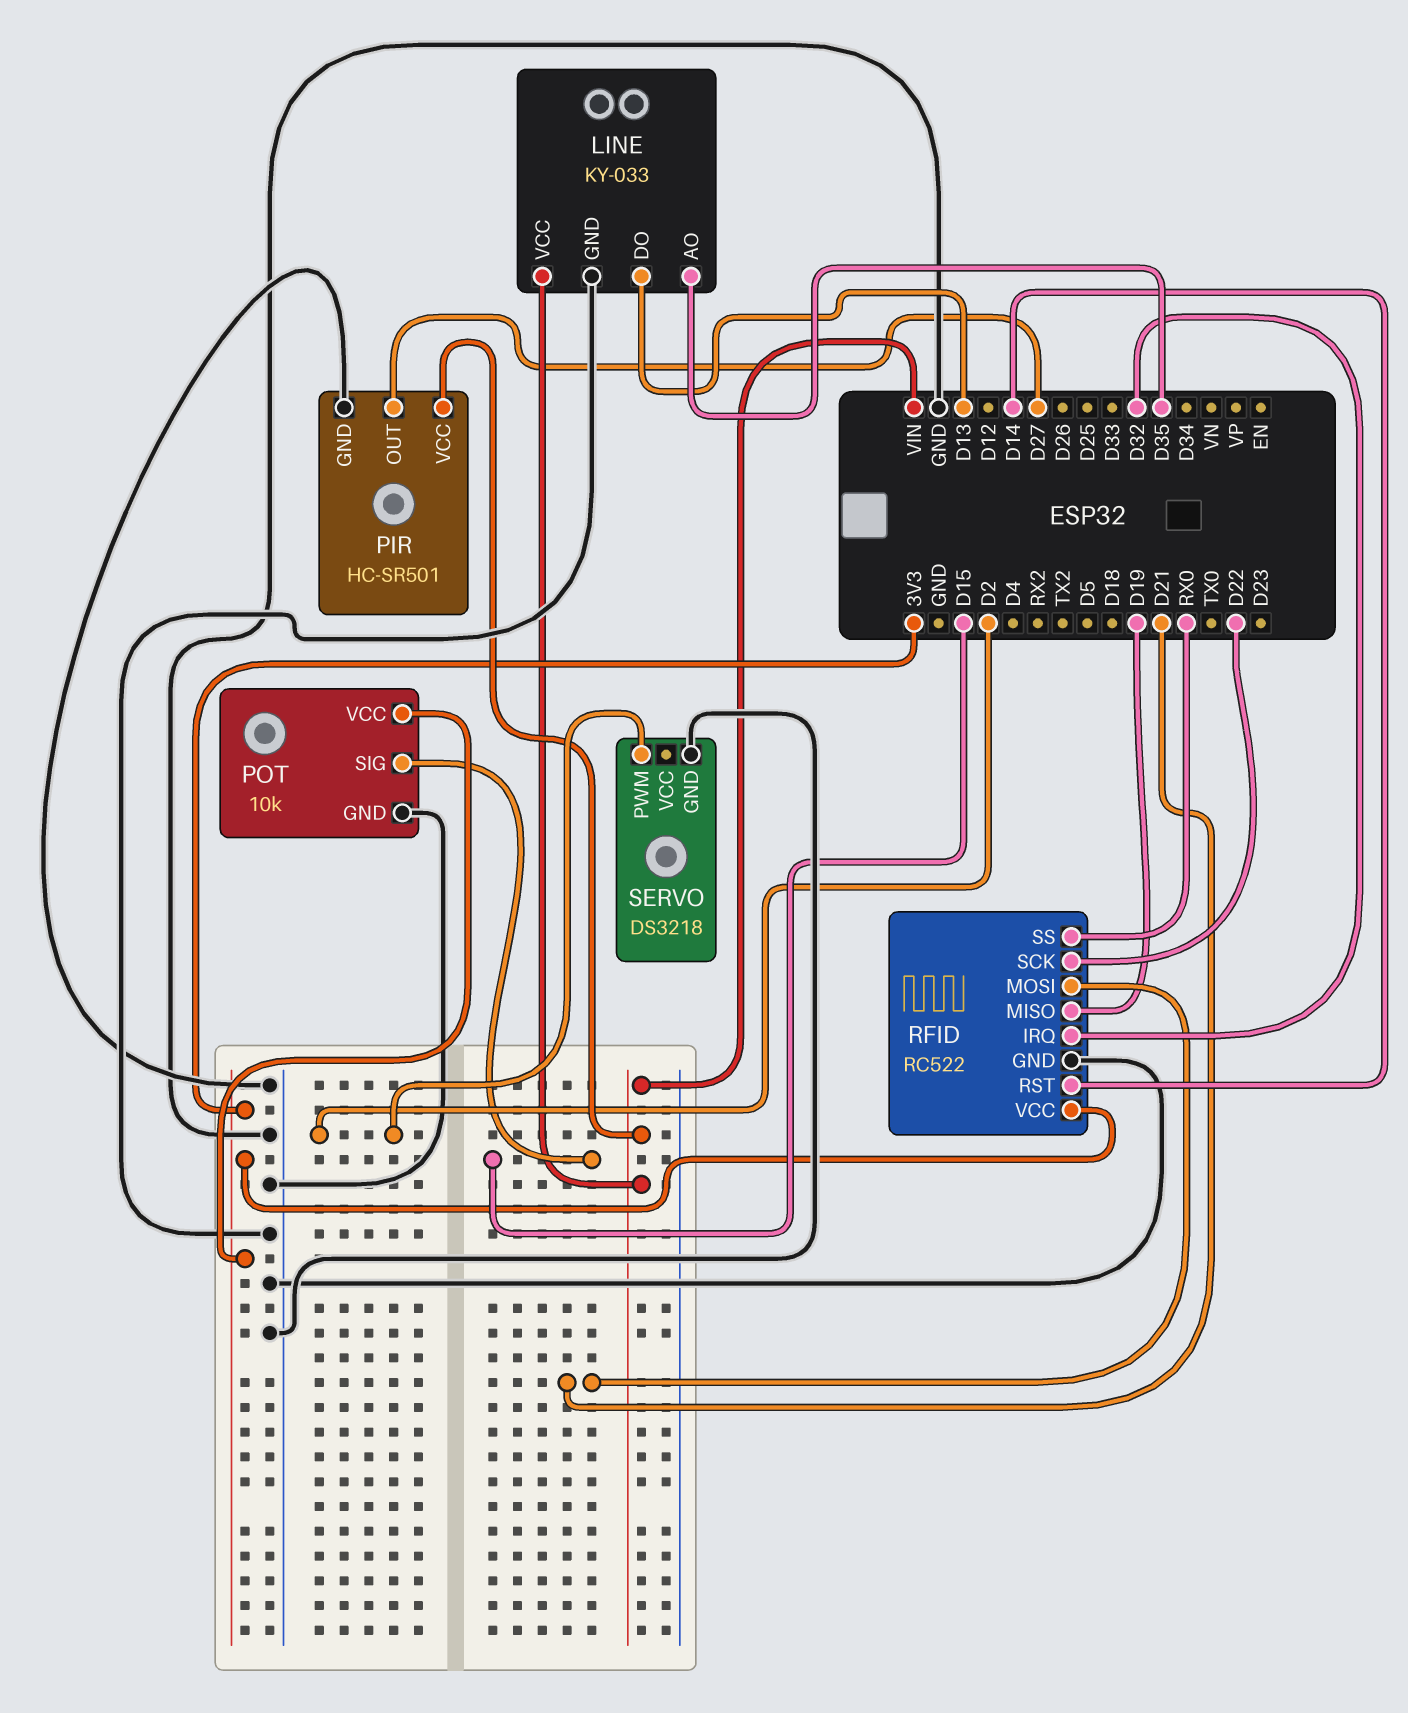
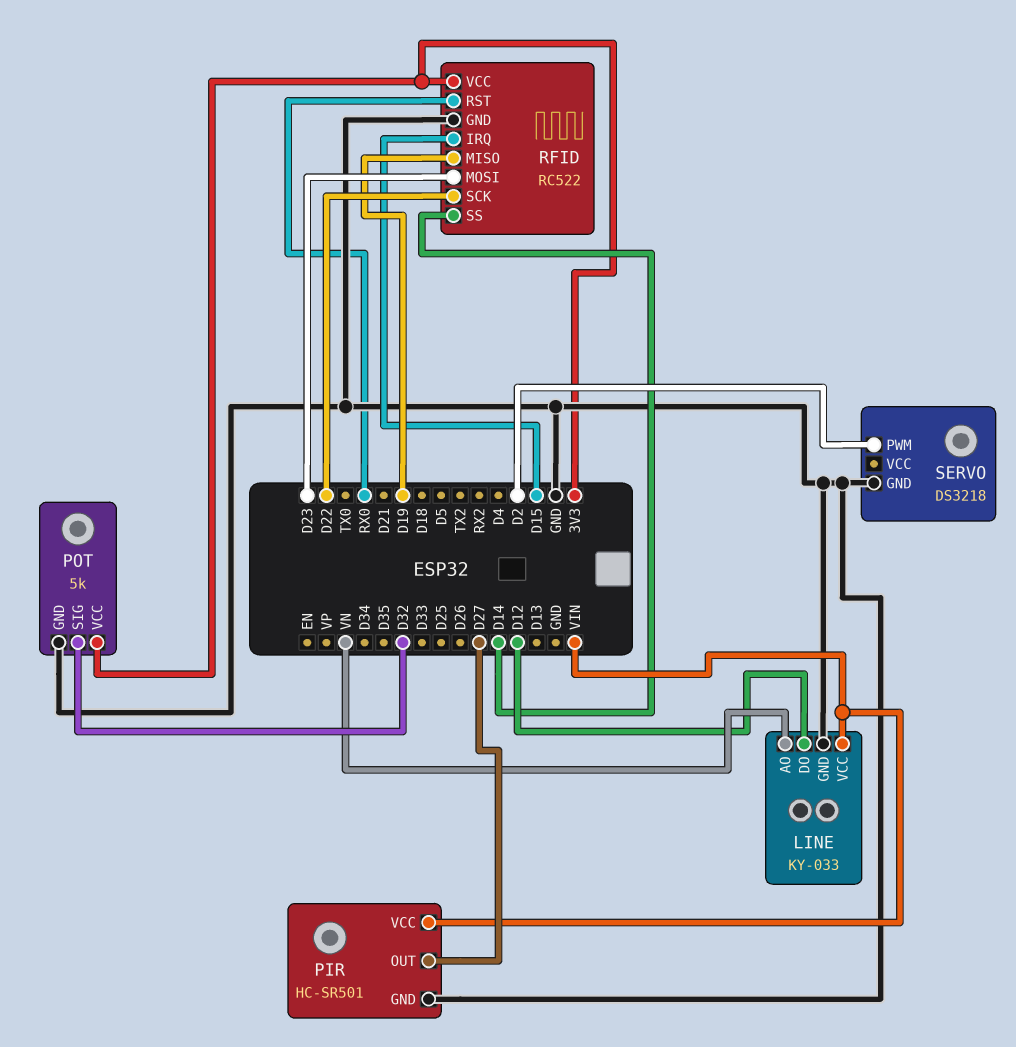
LINE pin AO: D35 -> VN
LINE pin DO: D13 -> D12
POT: 10k -> 5k
POT pin SIG: D15 -> D32
RFID pin IRQ: D32 -> D15
RFID pin MOSI: D21 -> D23
RFID pin RST: D14 -> RX0
RFID pin SS: RX0 -> D14

